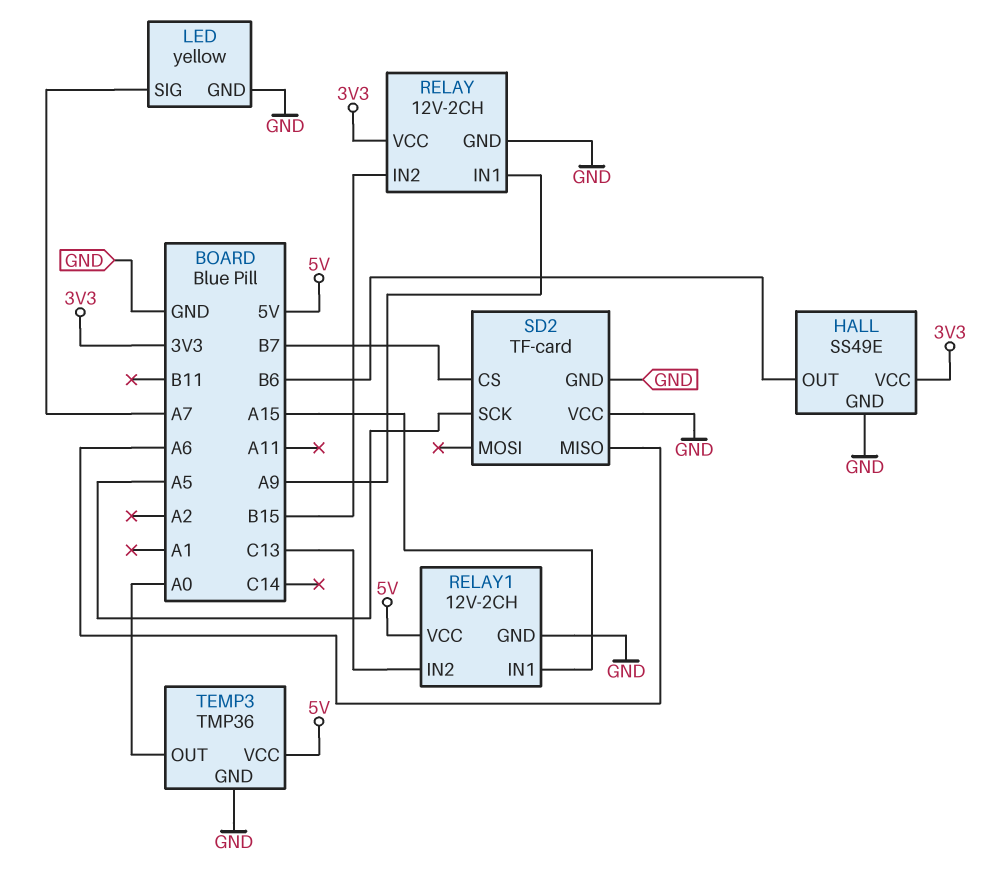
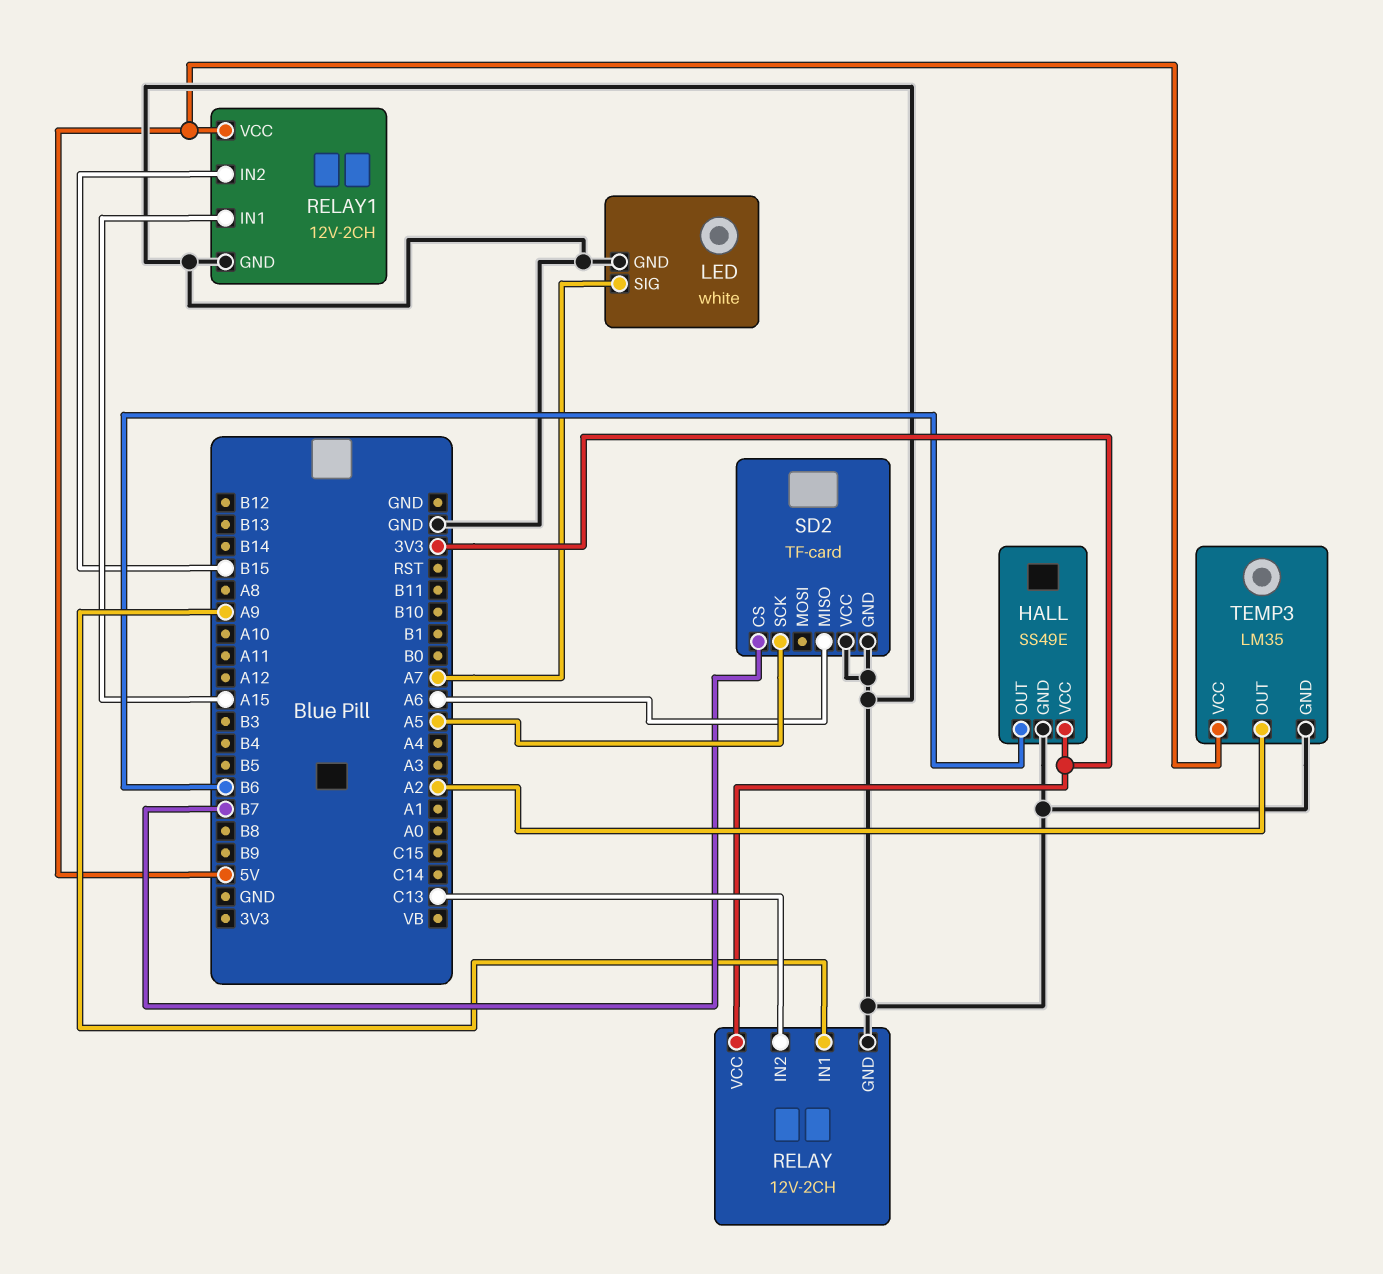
LED: yellow -> white
RELAY pin IN2: B15 -> C13
RELAY1 pin IN2: C13 -> B15
TEMP3: TMP36 -> LM35
TEMP3 pin OUT: A0 -> A2

